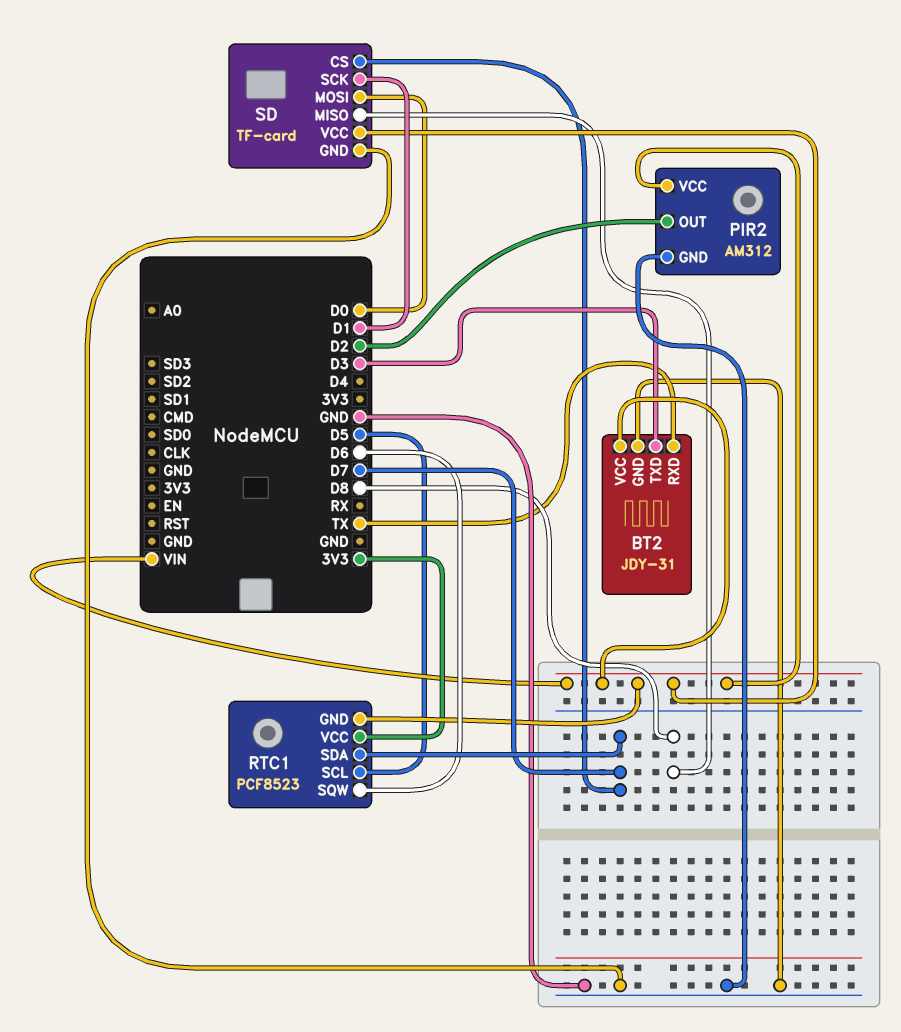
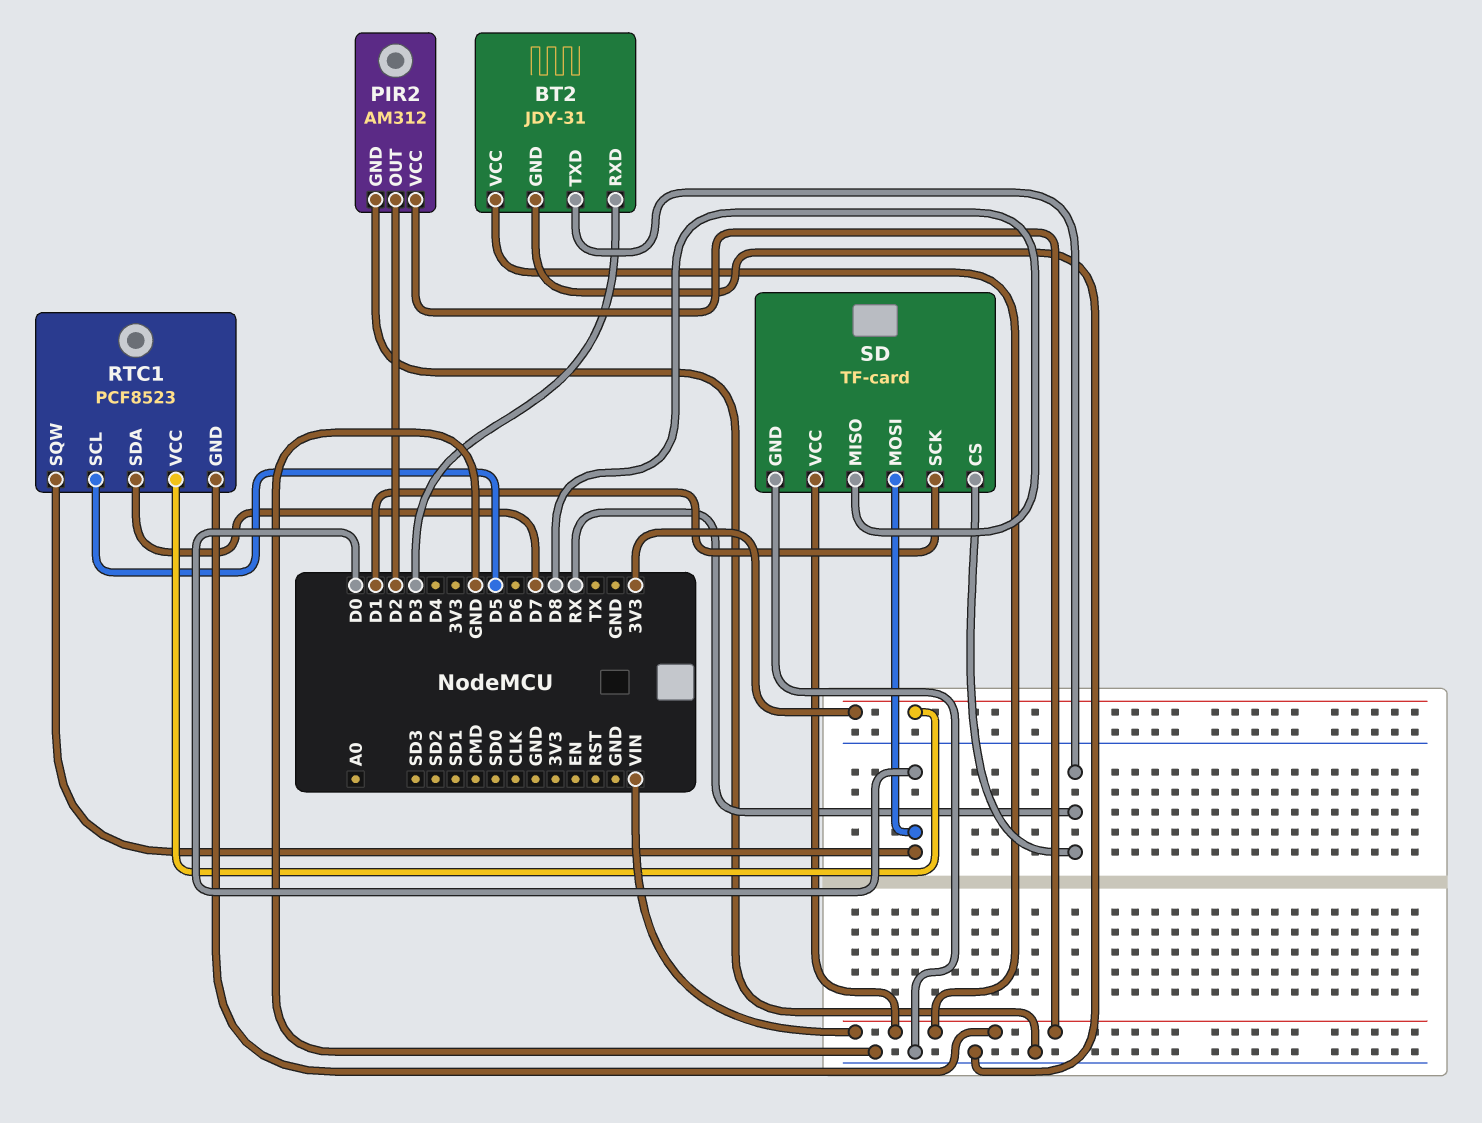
BT2 pin RXD: TX -> D3
BT2 pin TXD: D3 -> RX
RTC1 pin SQW: D6 -> D0
SD pin CS: D7 -> RX

